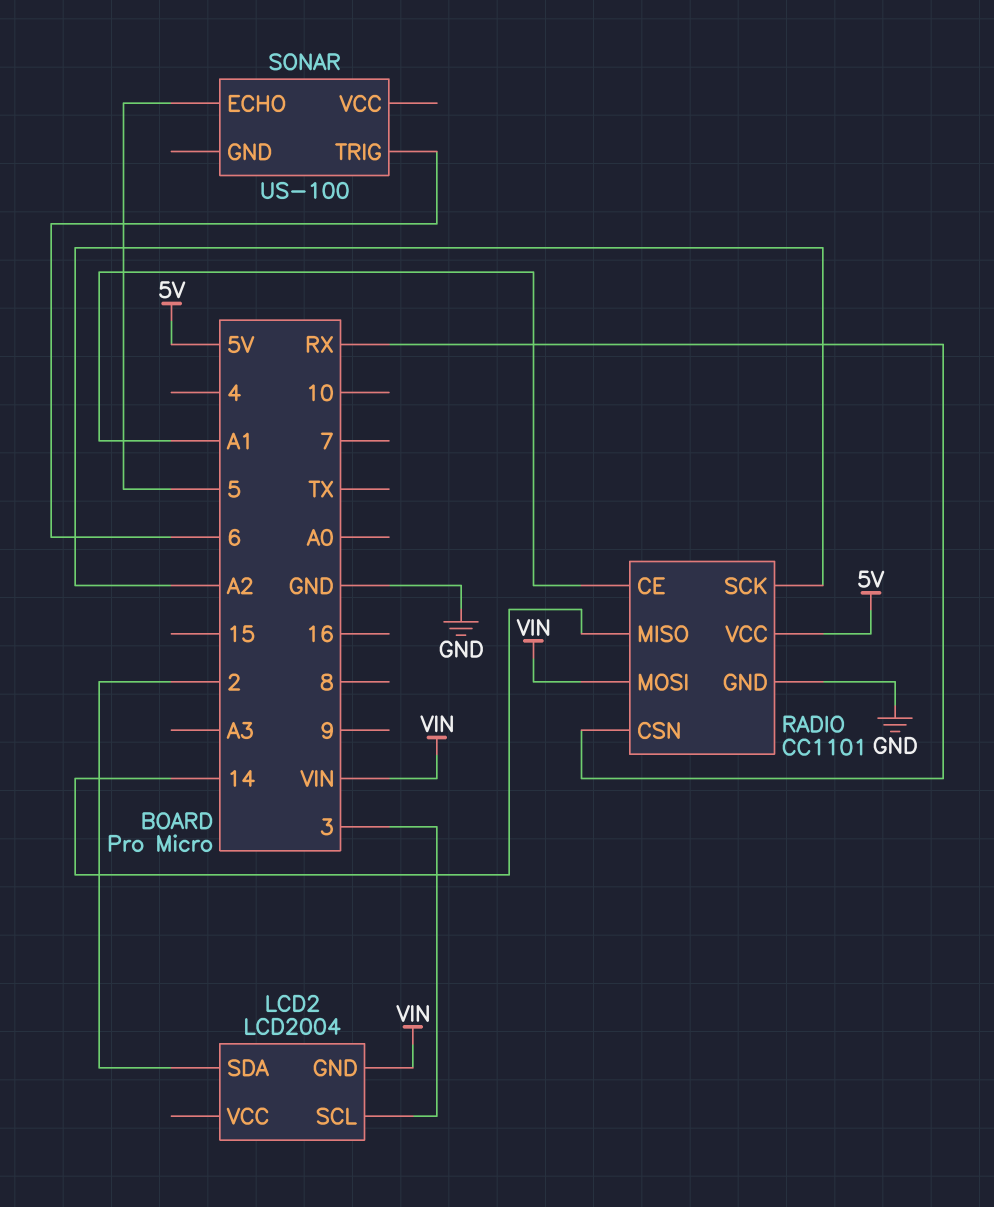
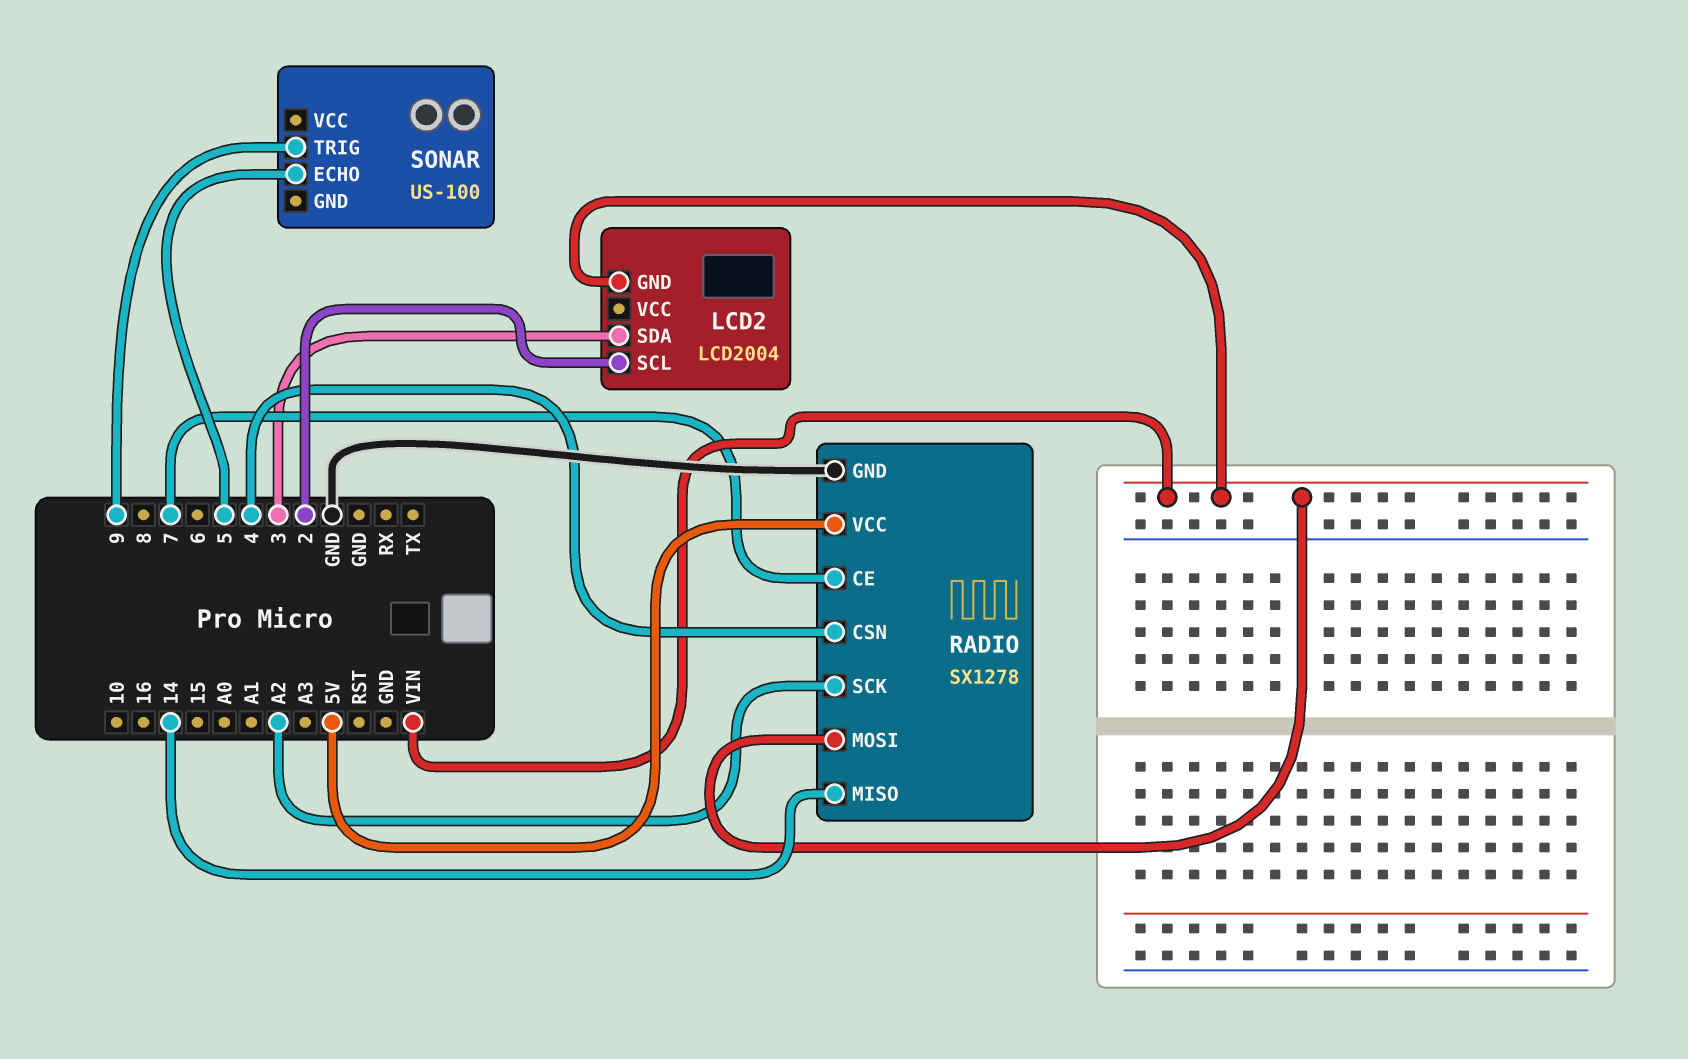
LCD2 pin SCL: 3 -> 2
LCD2 pin SDA: 2 -> 3
RADIO: CC1101 -> SX1278
RADIO pin CE: A1 -> 7
RADIO pin CSN: RX -> 4
SONAR pin TRIG: 6 -> 9

